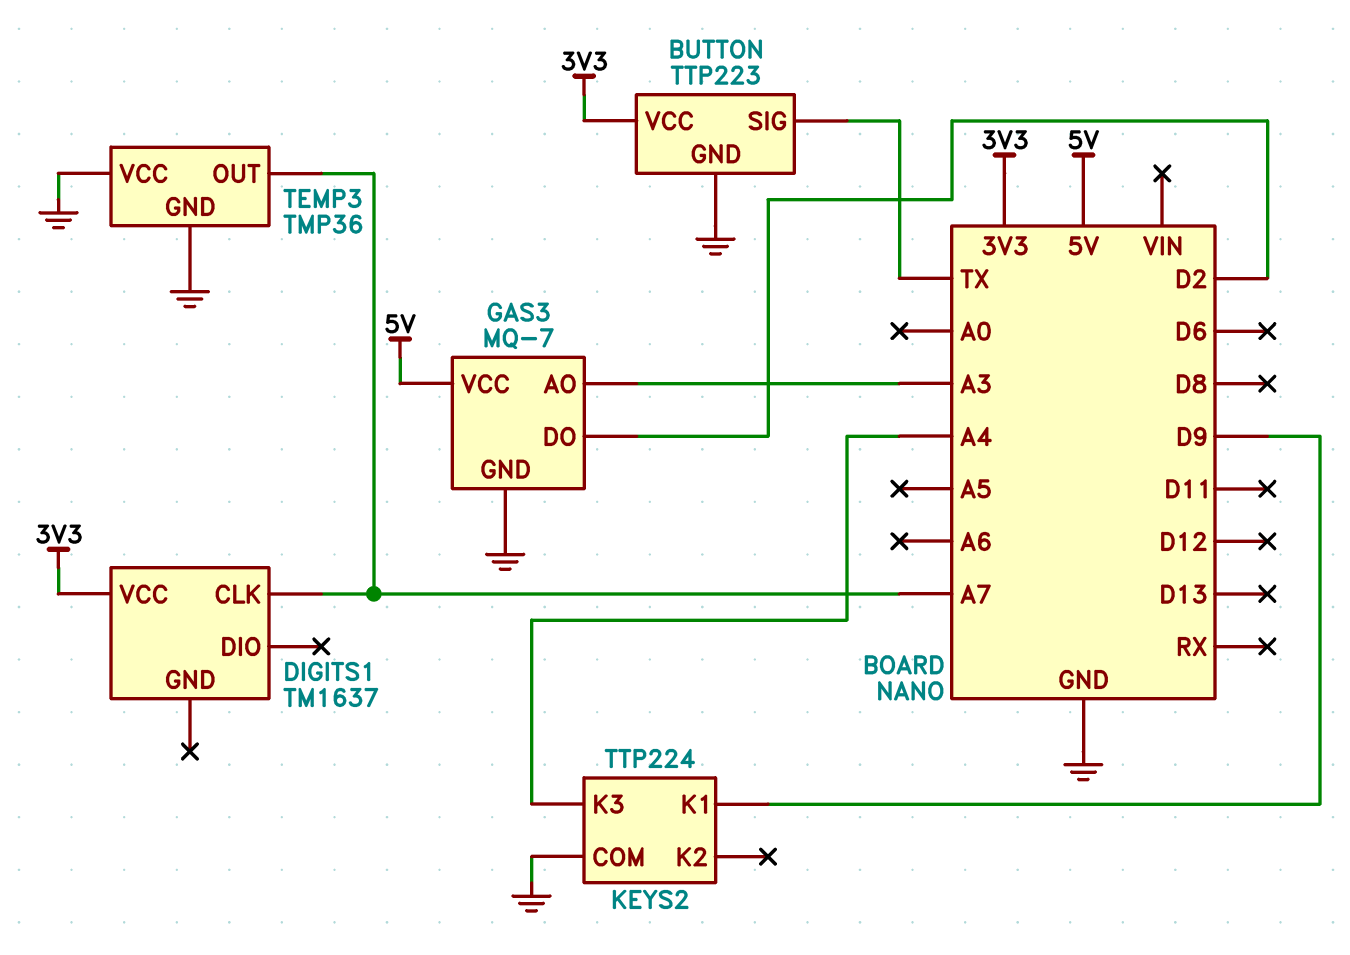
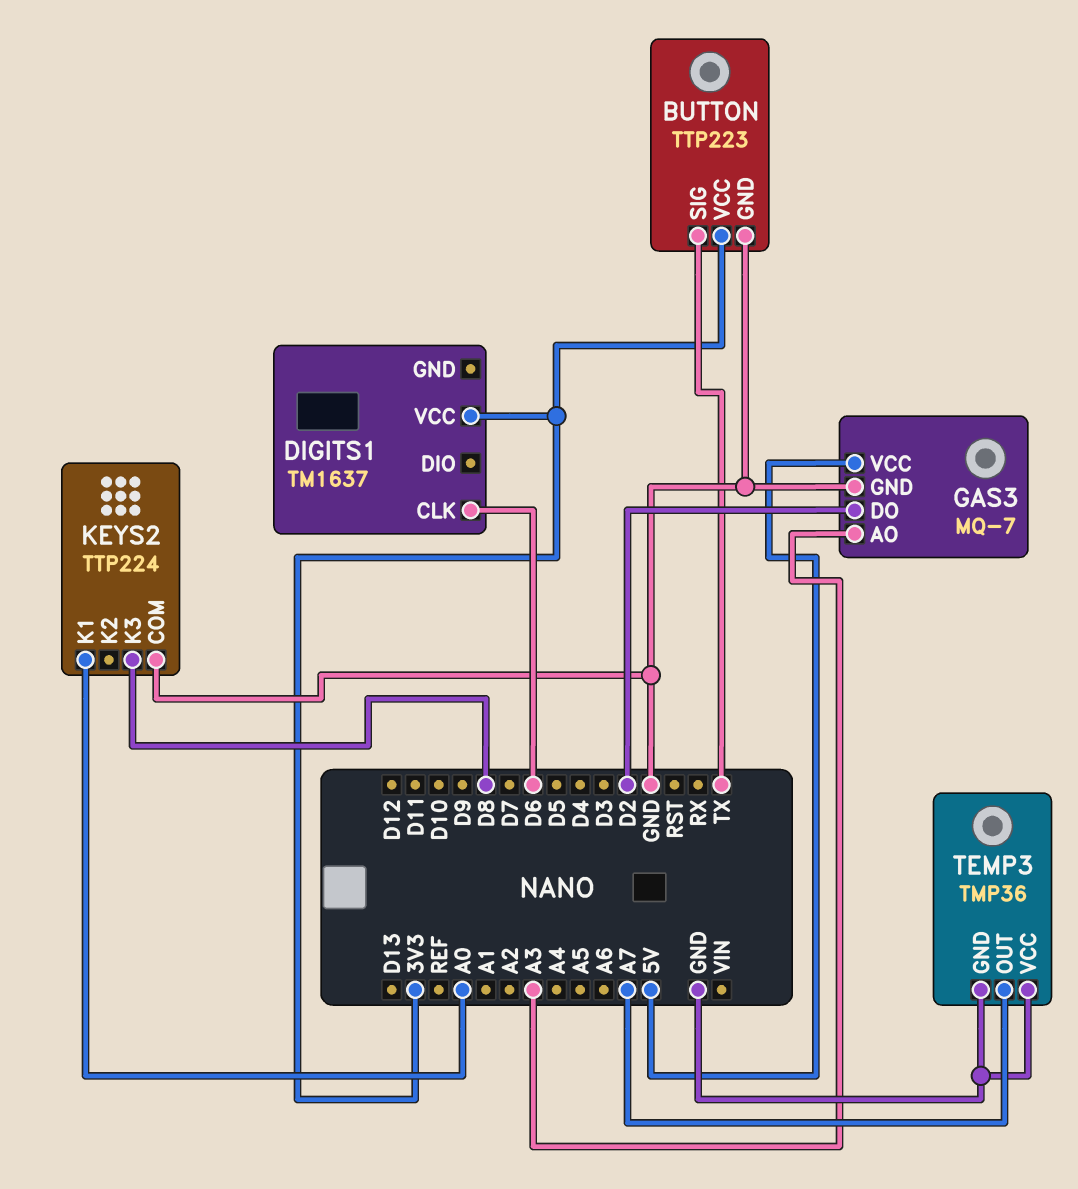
DIGITS1 pin CLK: A7 -> D6
KEYS2 pin K1: D9 -> A0
KEYS2 pin K3: A4 -> D8

